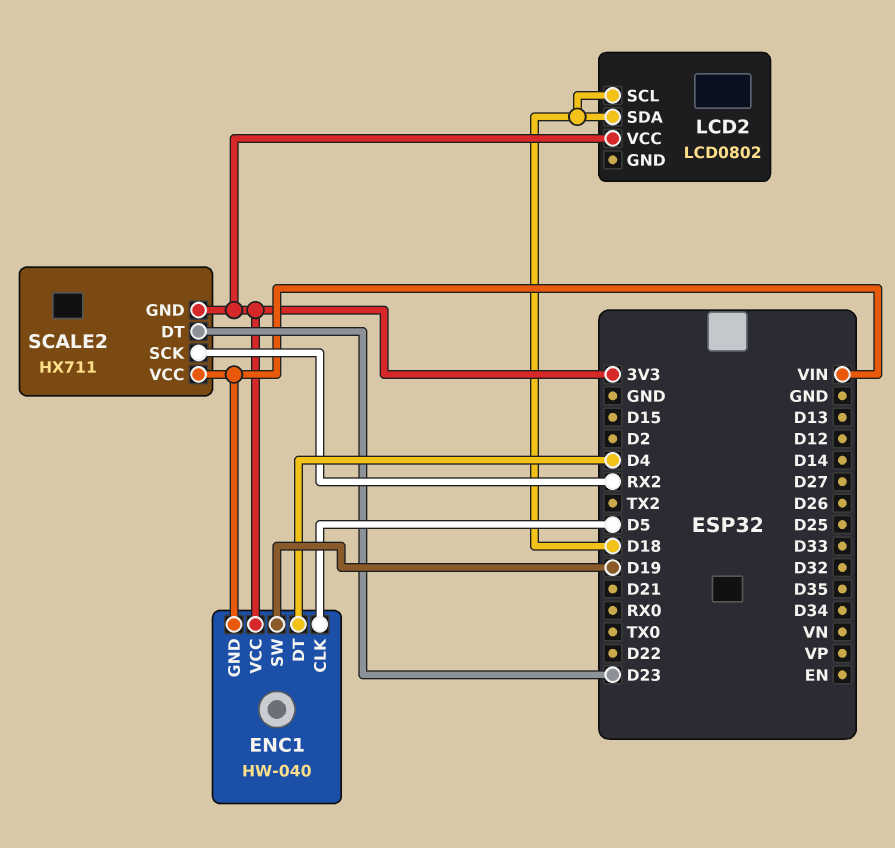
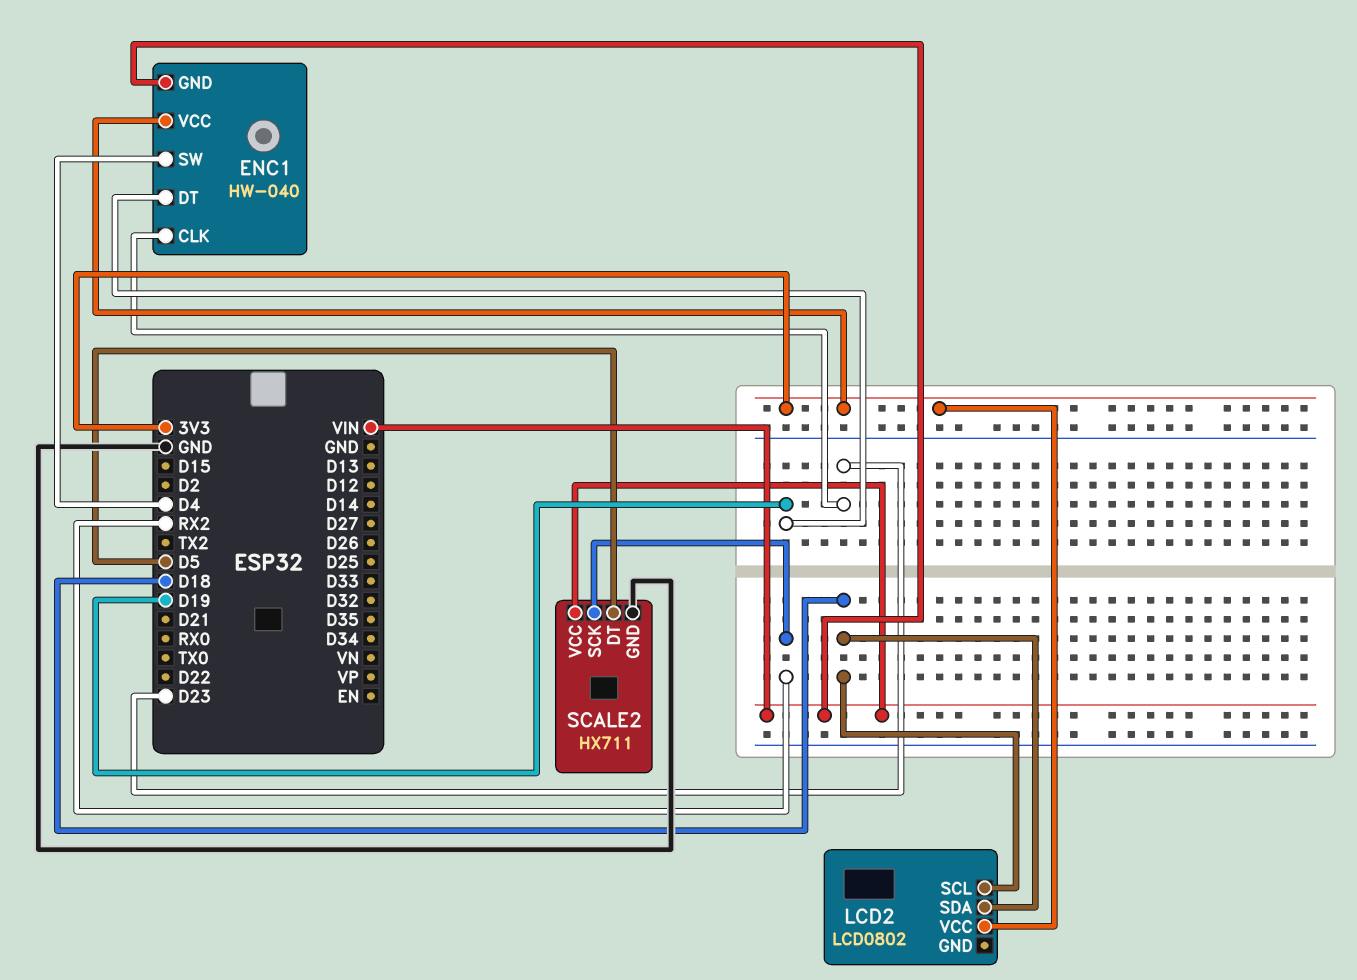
ENC1 pin CLK: D5 -> D23
ENC1 pin DT: D4 -> D19
ENC1 pin SW: D19 -> D4
SCALE2 pin DT: D23 -> D5
SCALE2 pin GND: 3V3 -> GND

